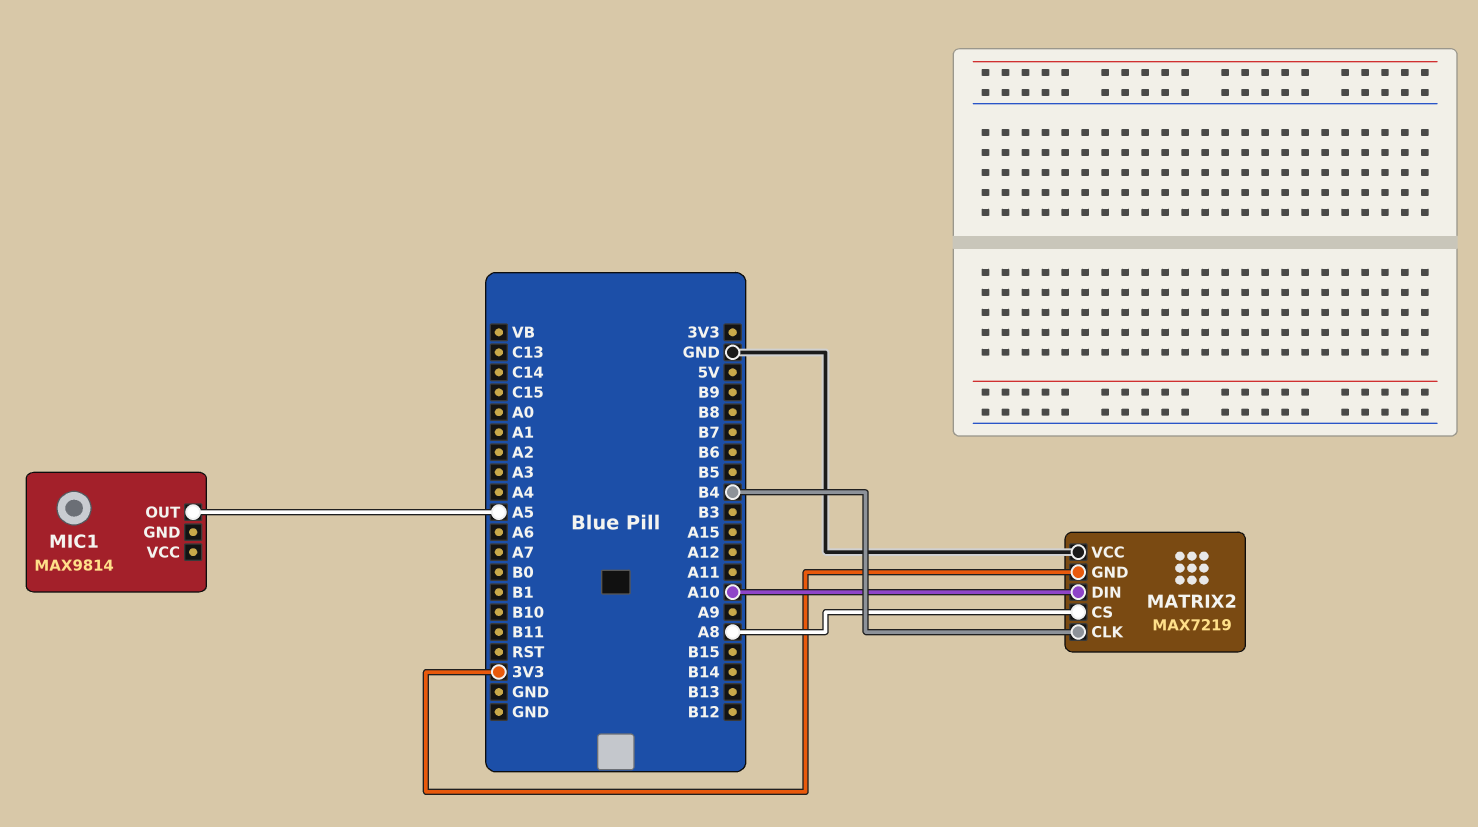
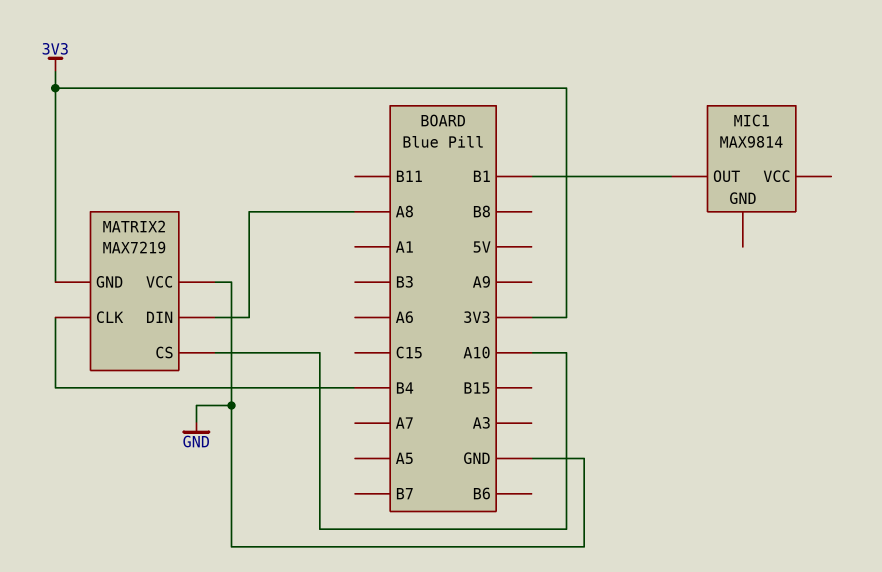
MATRIX2 pin CS: A8 -> A10
MATRIX2 pin DIN: A10 -> A8
MIC1 pin OUT: A5 -> B1

